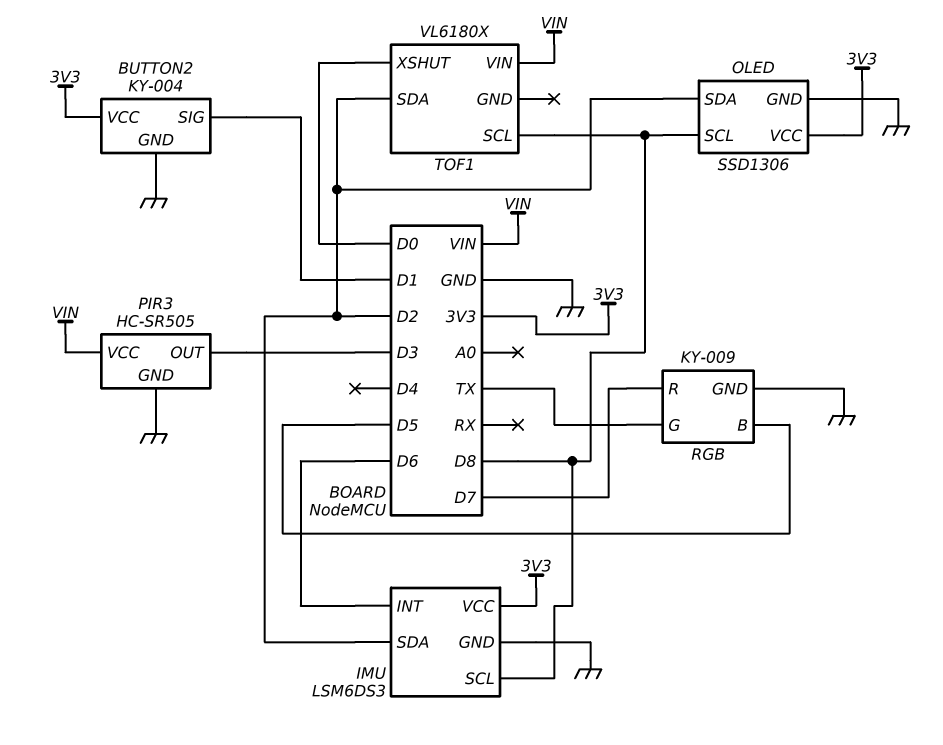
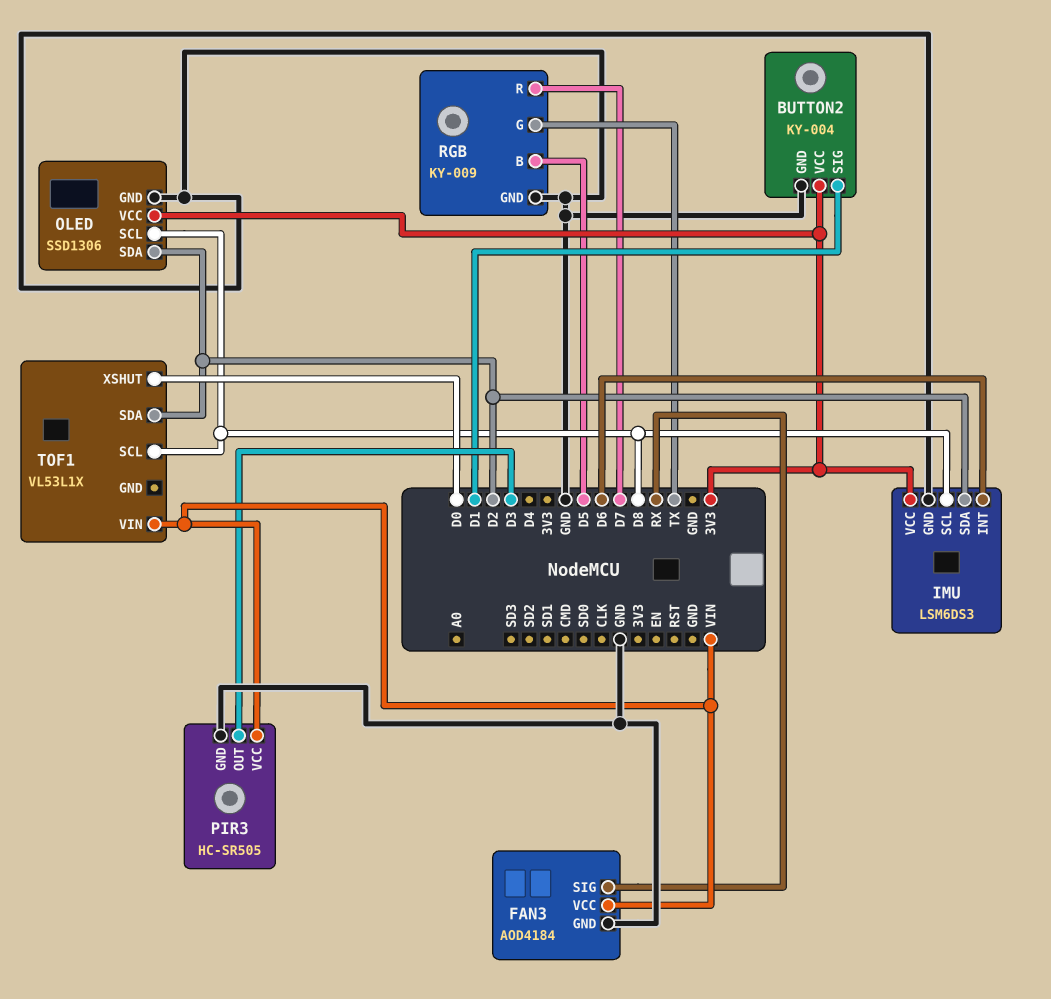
FAN3: none -> AOD4184
FAN3 pin GND: none -> GND
FAN3 pin SIG: none -> RX
FAN3 pin VCC: none -> VIN
TOF1: VL6180X -> VL53L1X

